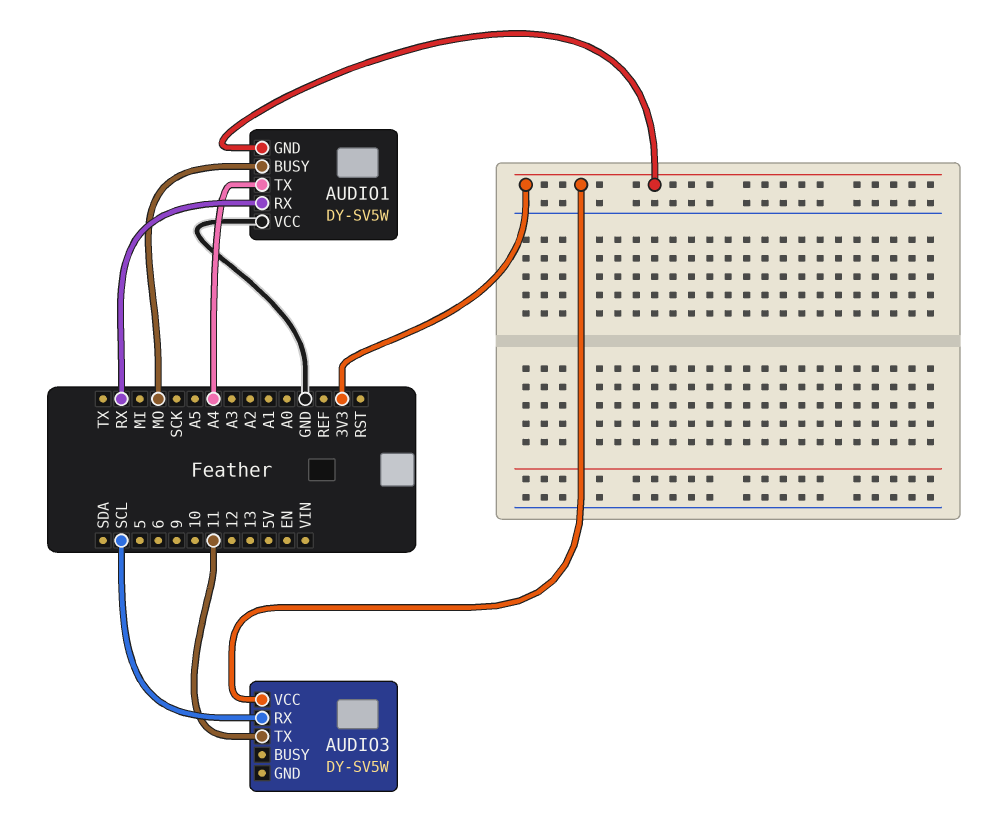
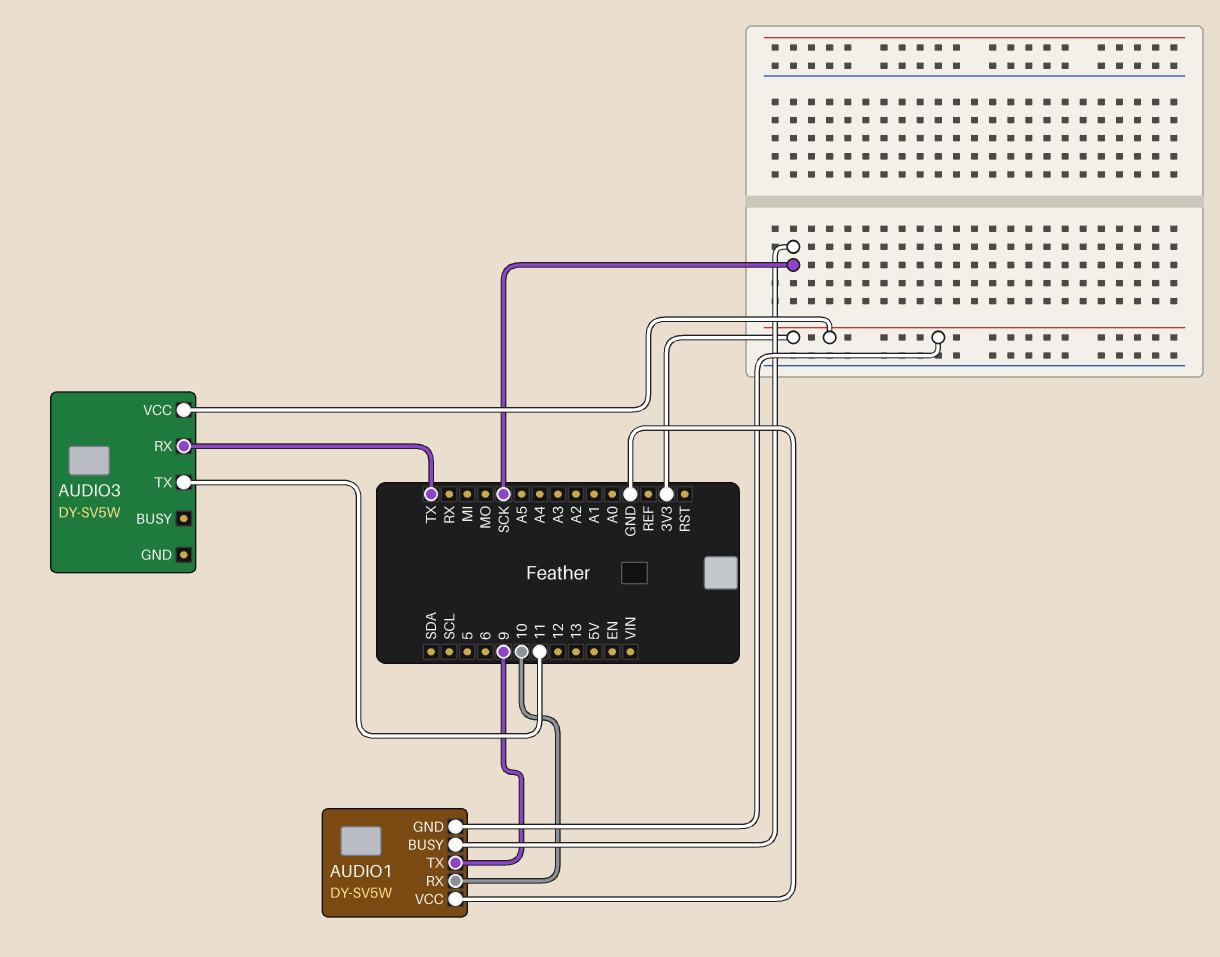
AUDIO1 pin BUSY: MO -> SCK
AUDIO1 pin RX: RX -> 10
AUDIO1 pin TX: A4 -> 9
AUDIO3 pin RX: SCL -> TX

